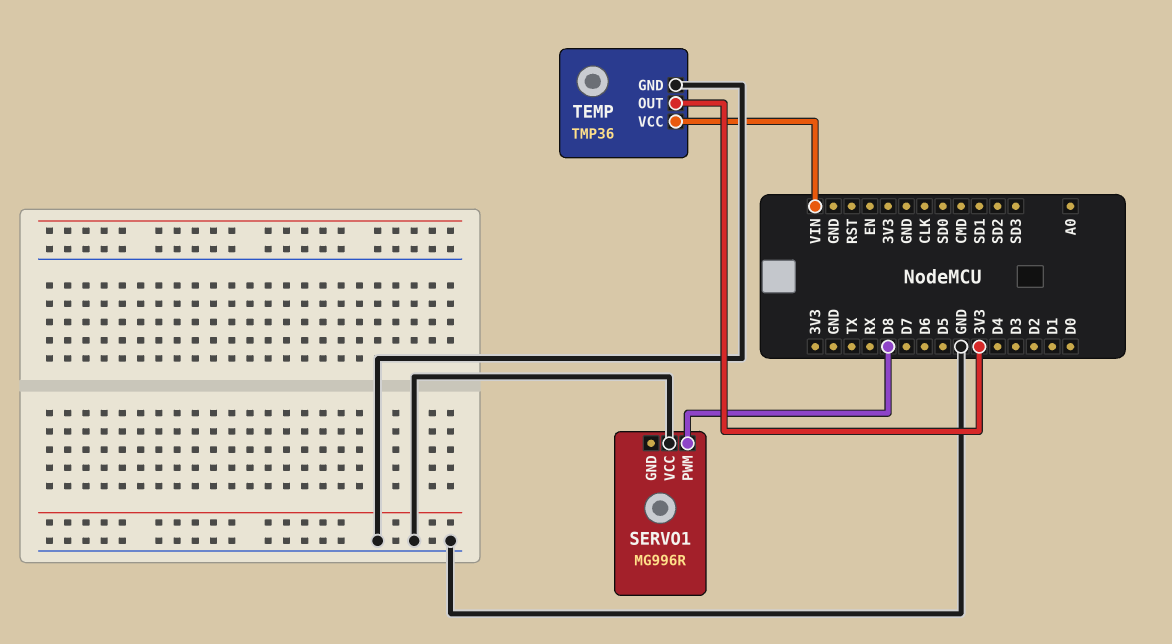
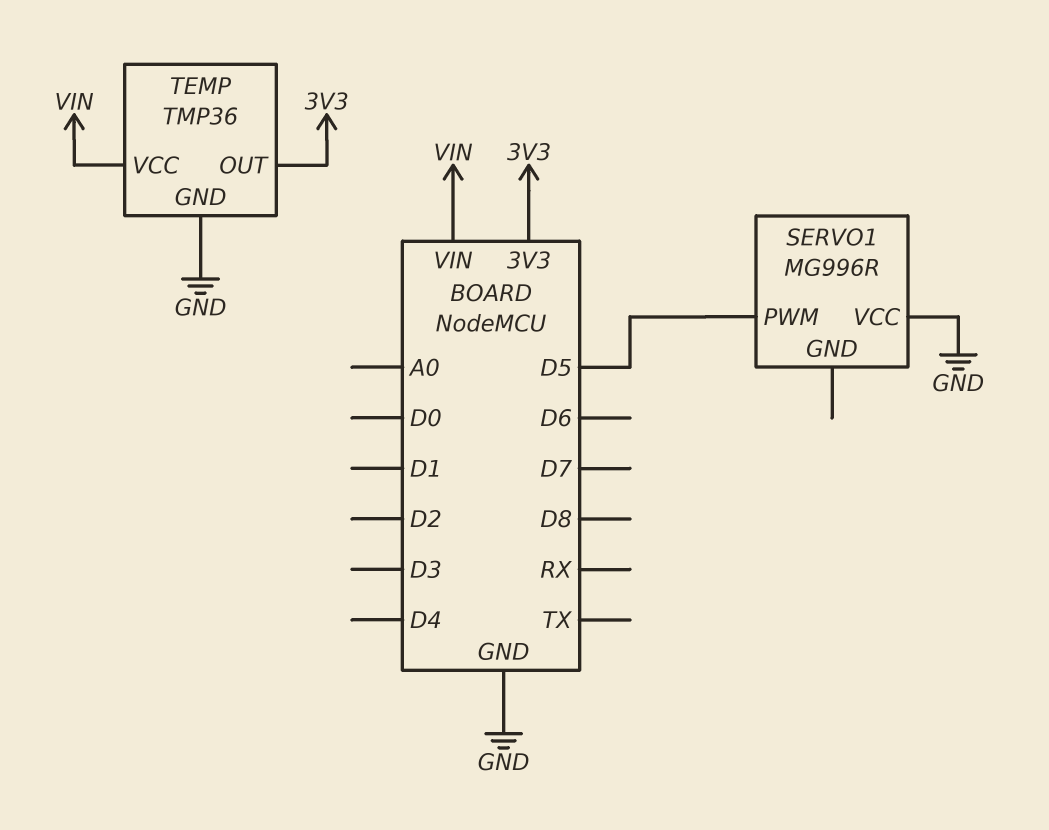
SERVO1 pin PWM: D8 -> D5

